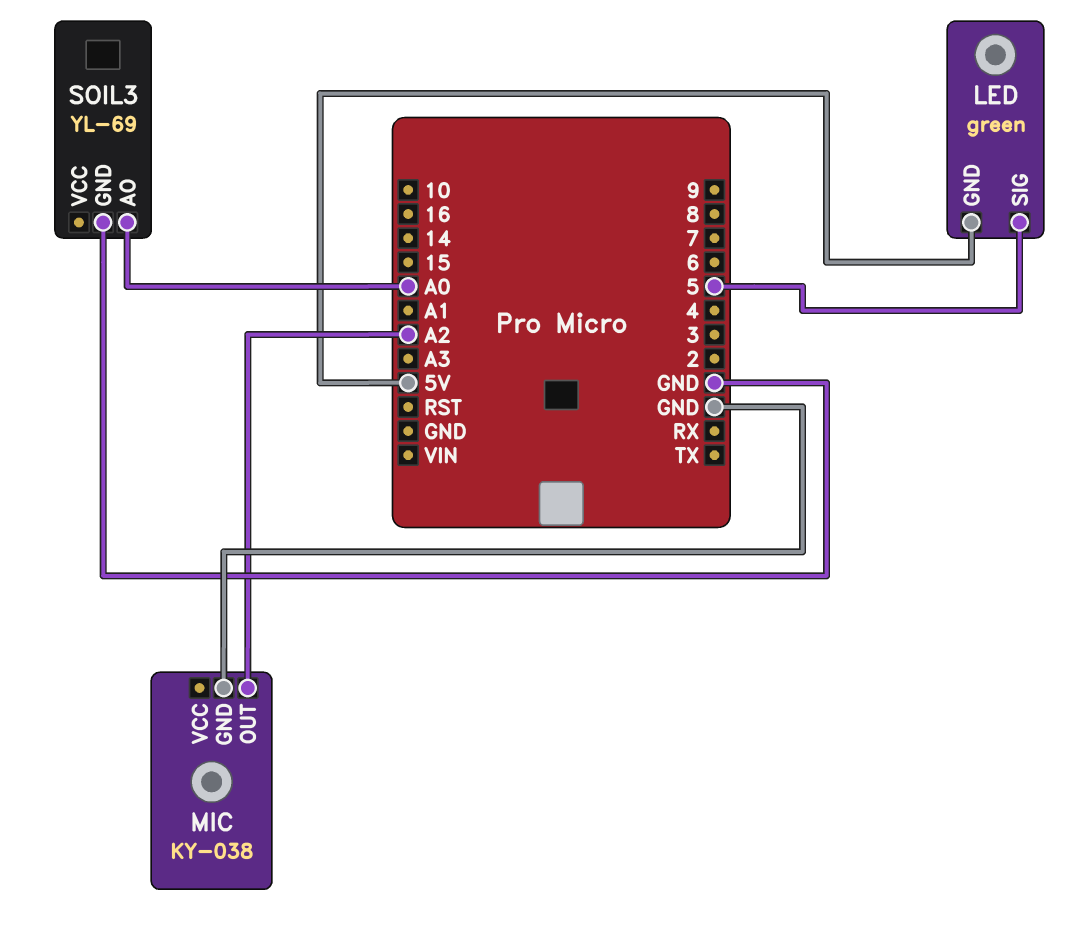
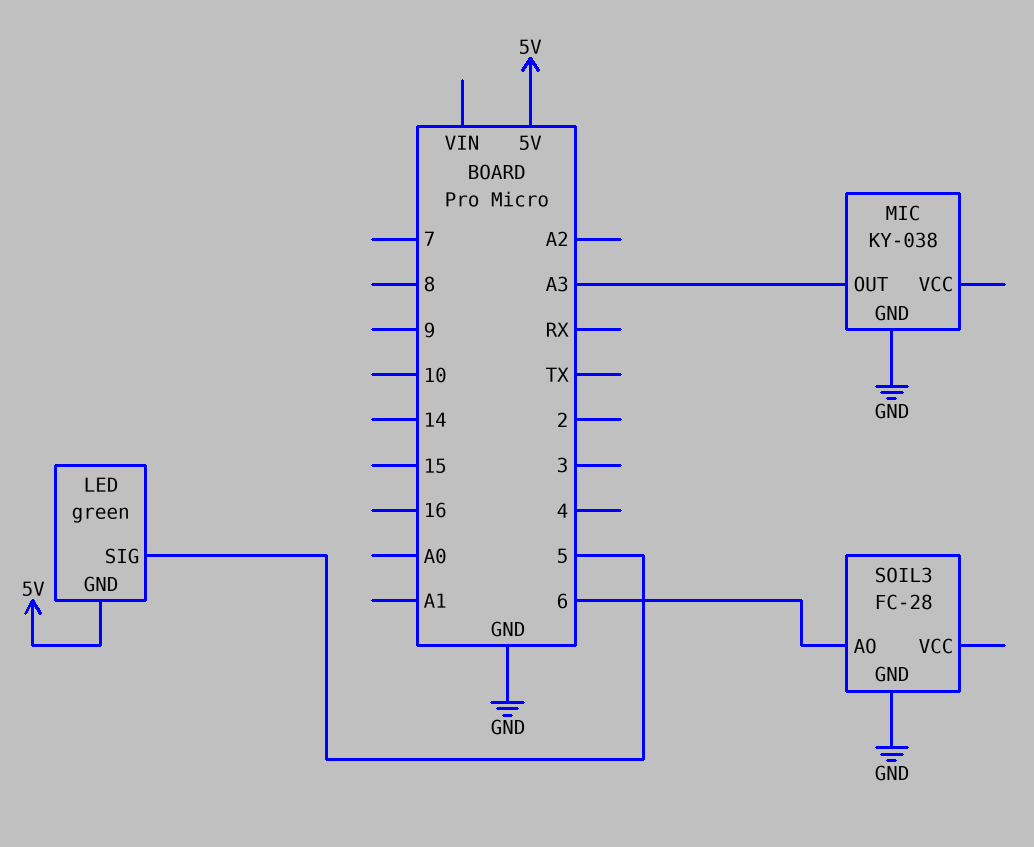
MIC pin OUT: A2 -> A3
SOIL3: YL-69 -> FC-28
SOIL3 pin AO: A0 -> 6

